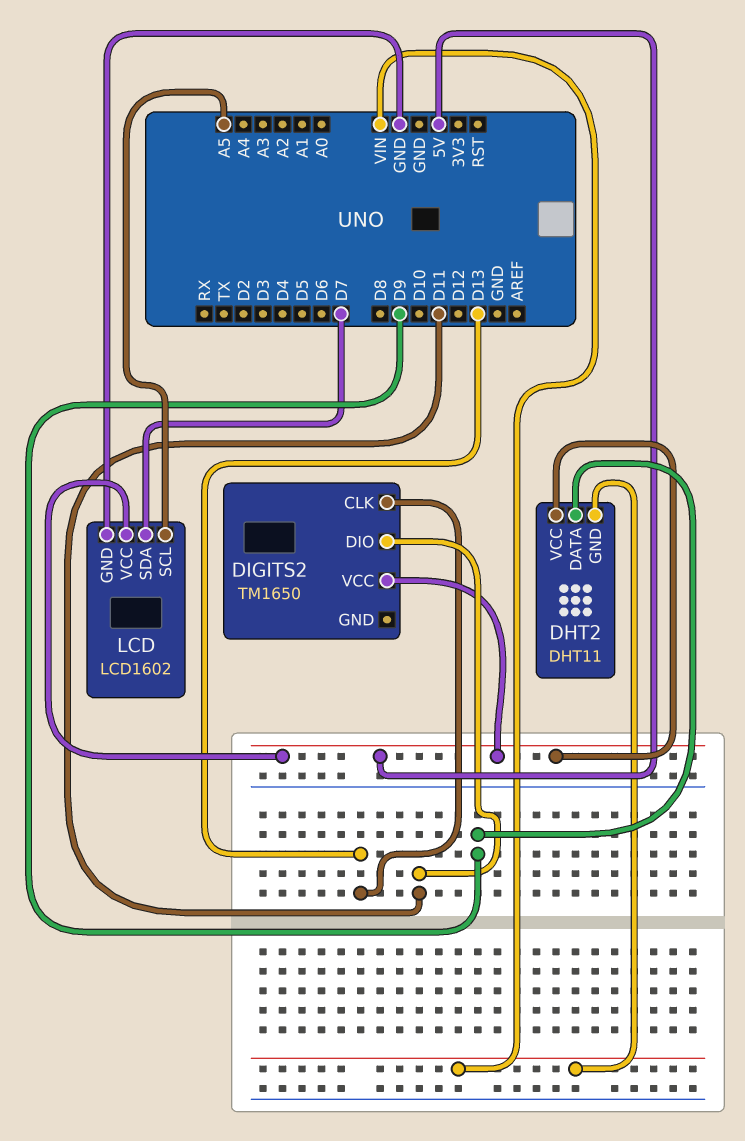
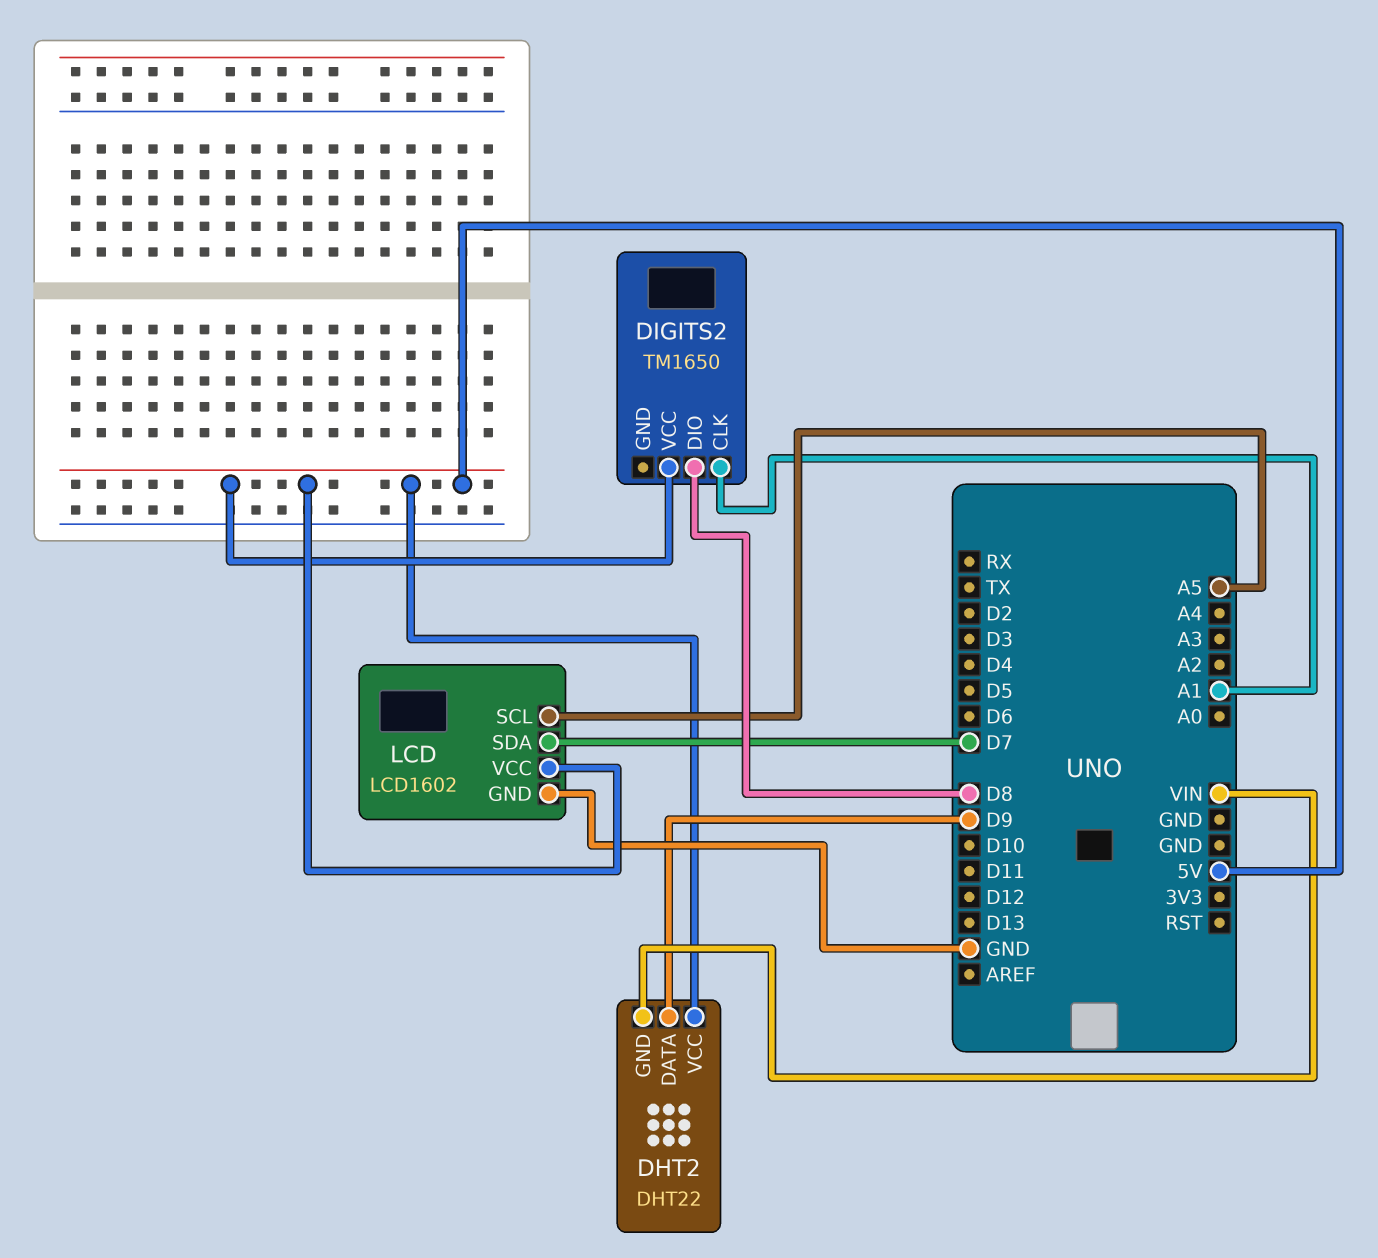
DHT2: DHT11 -> DHT22
DIGITS2 pin CLK: D13 -> A1
DIGITS2 pin DIO: D11 -> D8

